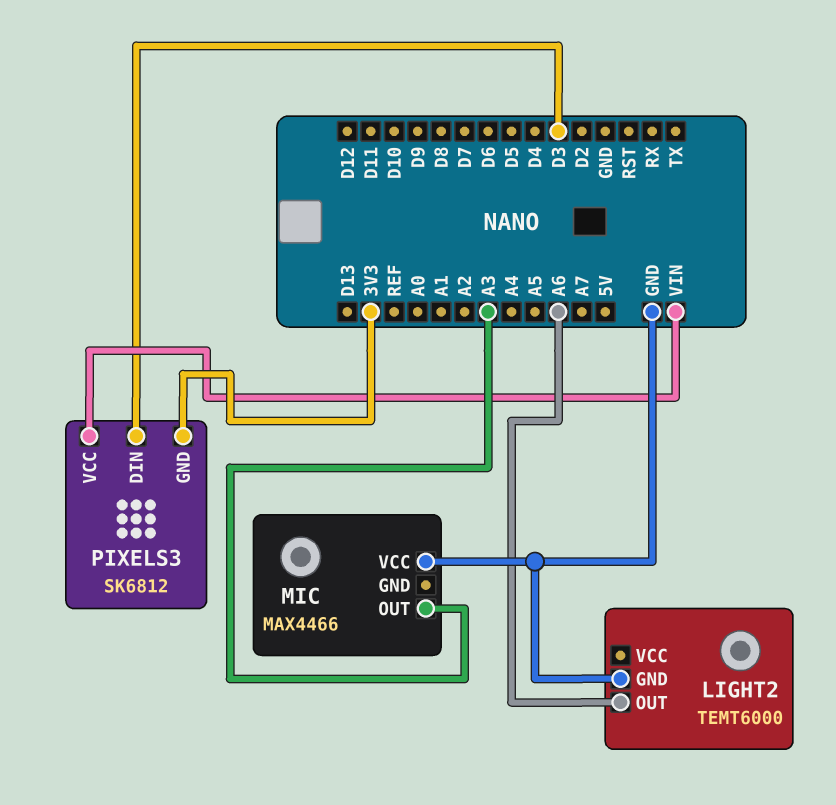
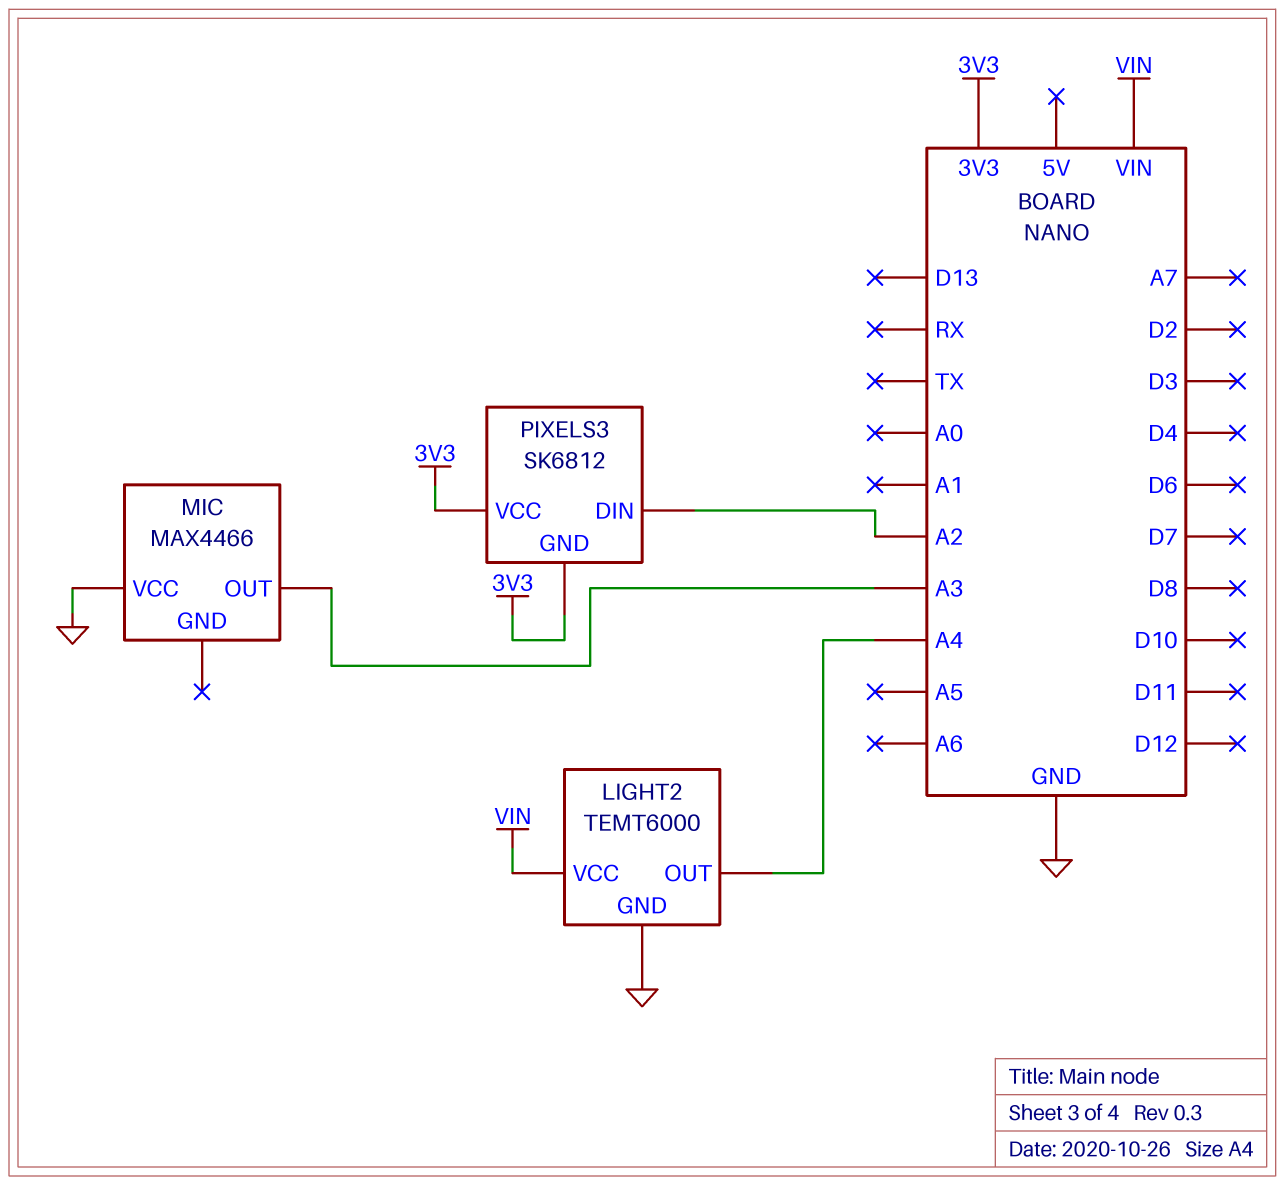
LIGHT2 pin OUT: A6 -> A4
LIGHT2 pin VCC: none -> VIN
PIXELS3 pin DIN: D3 -> A2
PIXELS3 pin VCC: VIN -> 3V3

